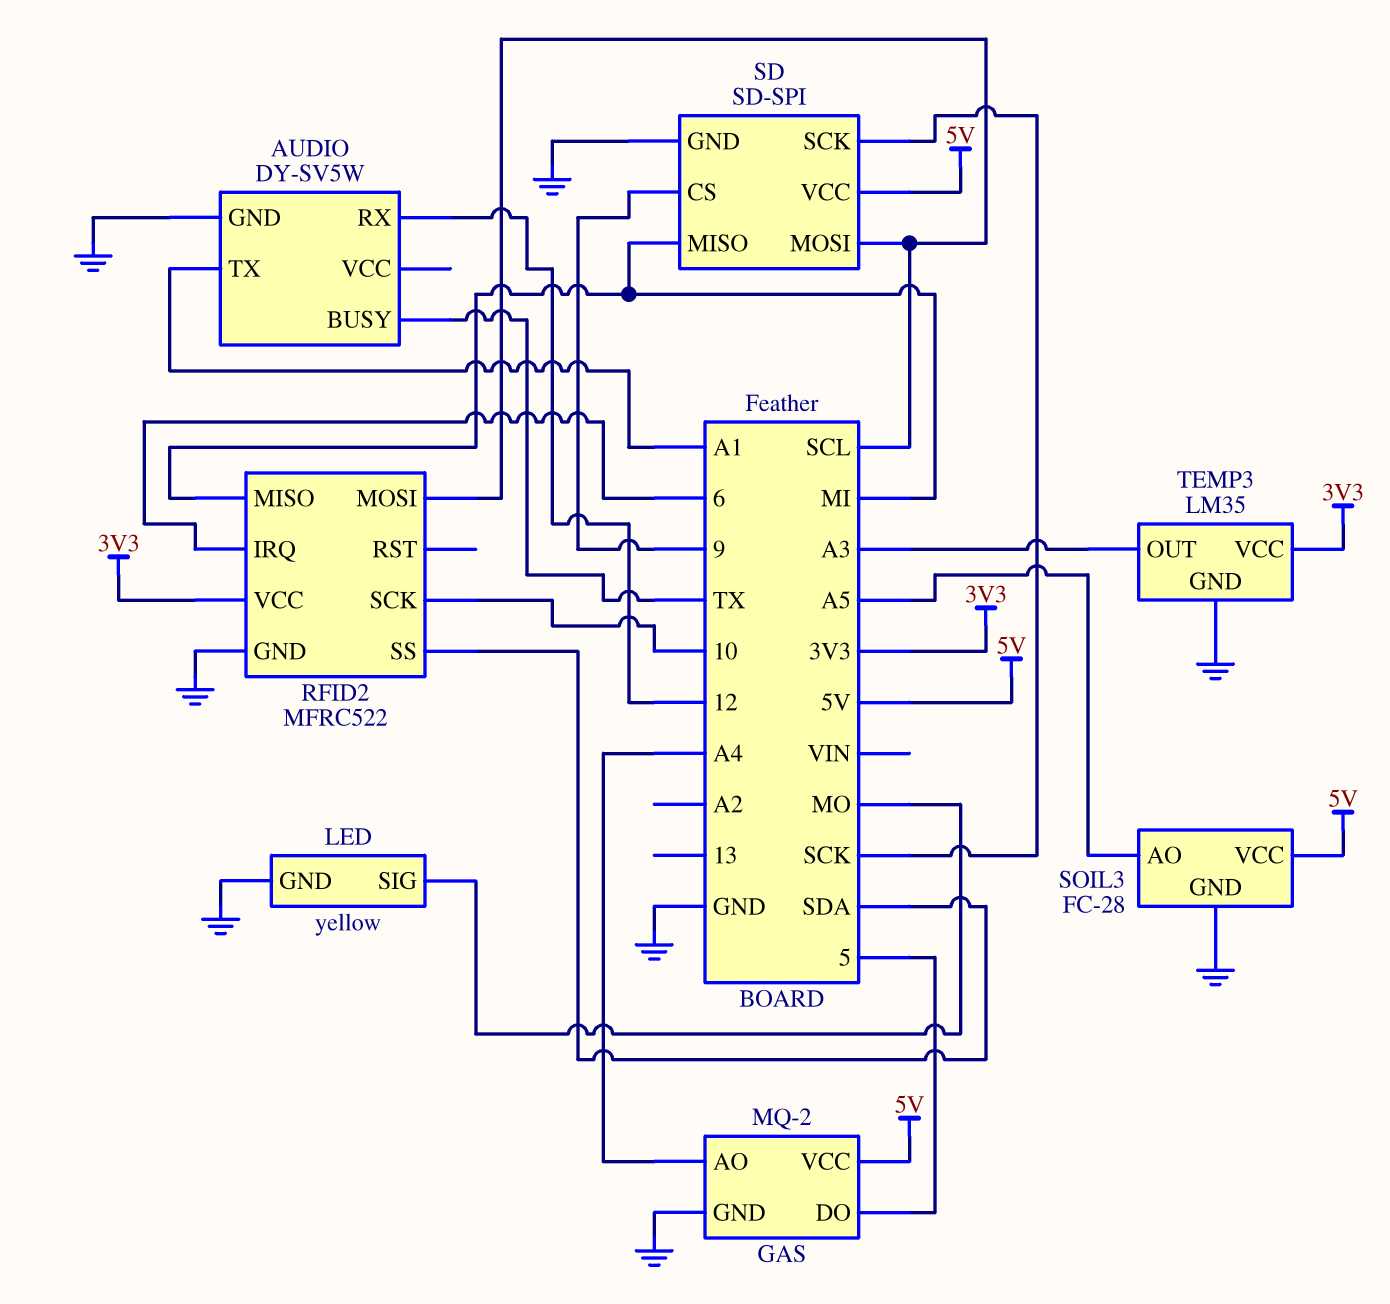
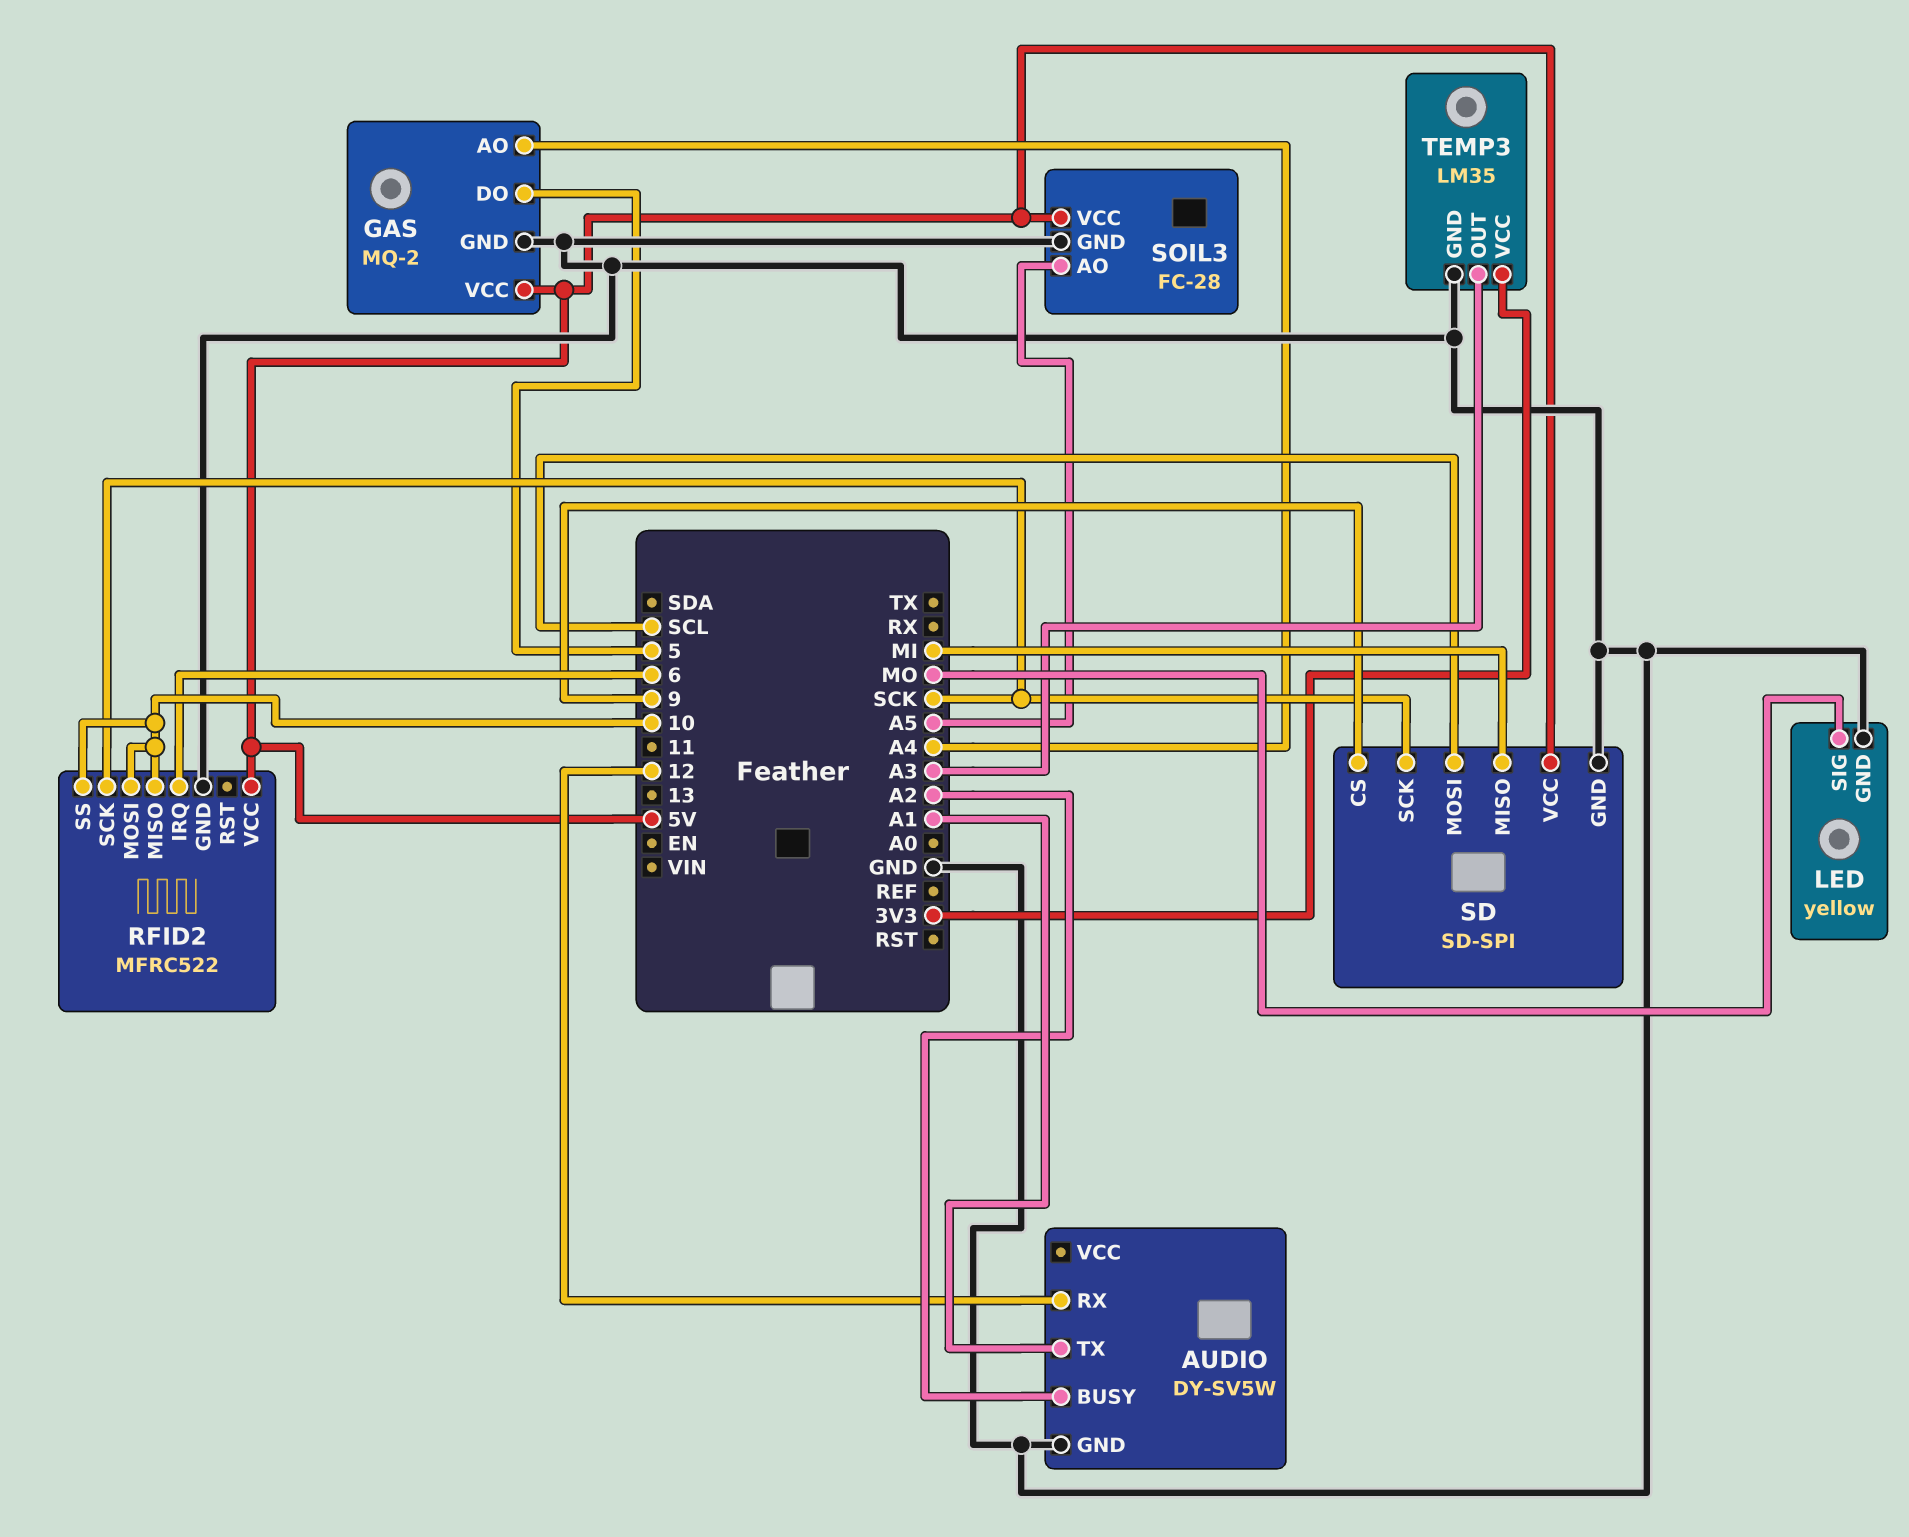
AUDIO pin BUSY: TX -> A2
RFID2 pin MISO: MI -> 10
RFID2 pin MOSI: SCL -> 10
RFID2 pin SCK: 10 -> SCK
RFID2 pin SS: SDA -> 10
RFID2 pin VCC: 3V3 -> 5V

